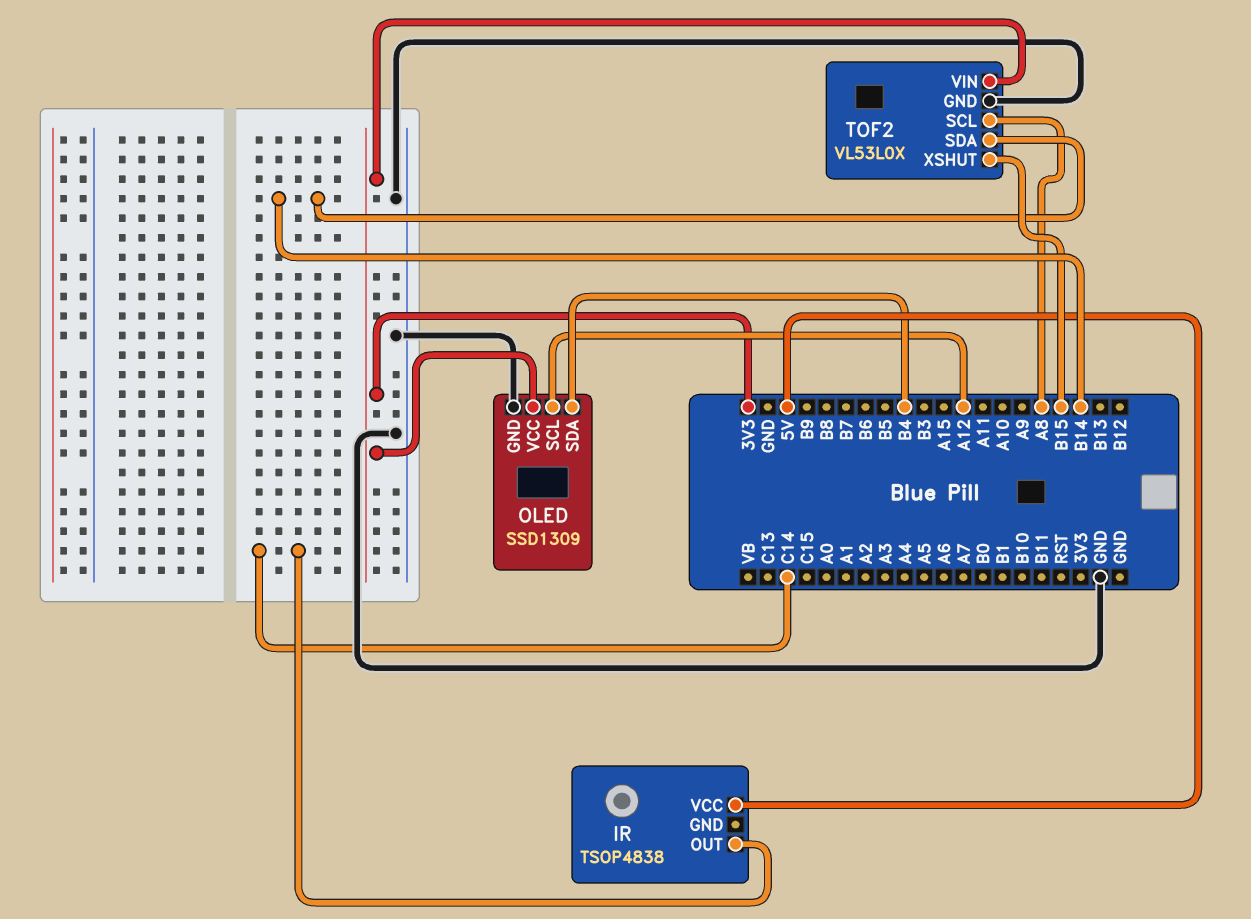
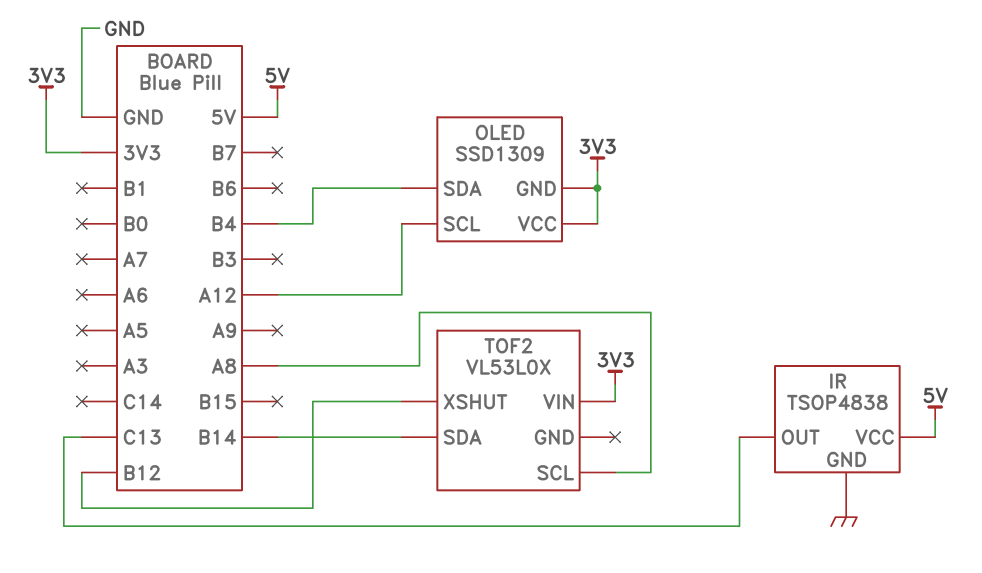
IR pin GND: none -> GND
IR pin OUT: C14 -> C13
OLED pin GND: GND -> 3V3
TOF2 pin GND: GND -> none
TOF2 pin XSHUT: B15 -> B12

